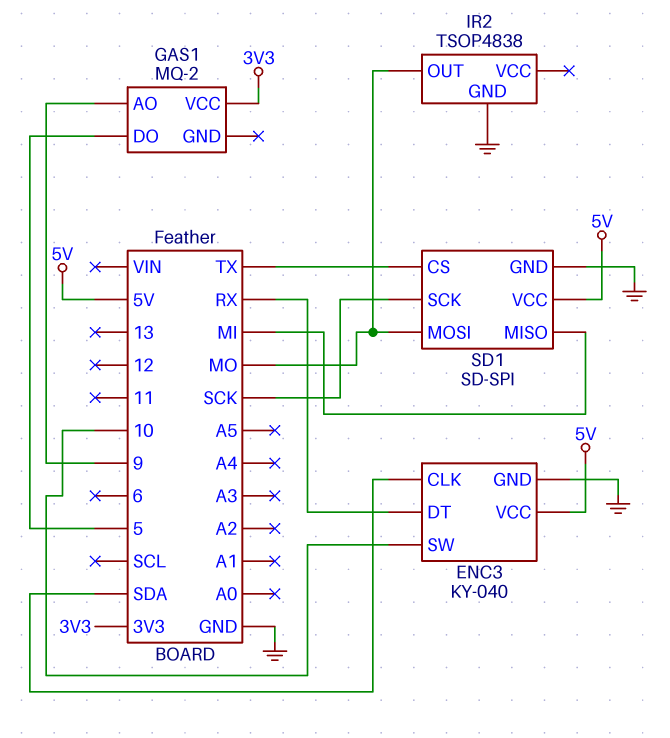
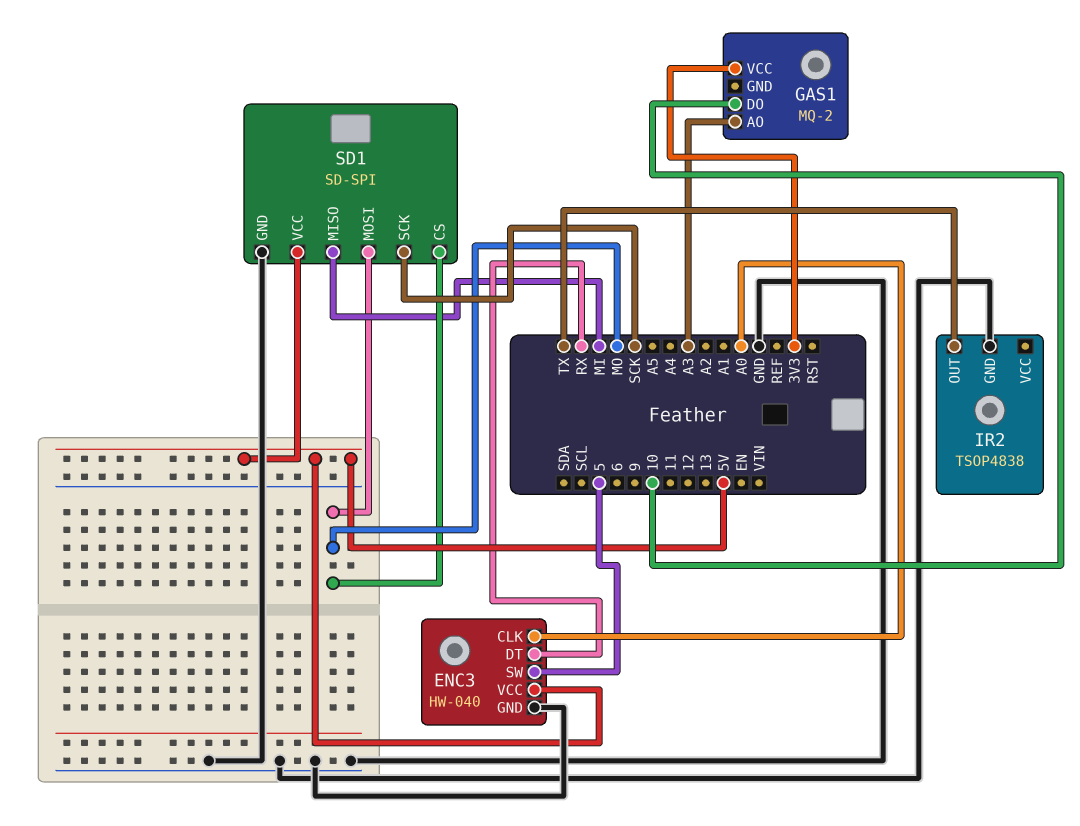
ENC3: KY-040 -> HW-040
ENC3 pin CLK: SDA -> A0
ENC3 pin SW: 10 -> 5
GAS1 pin AO: 9 -> A3
GAS1 pin DO: 5 -> 10
IR2 pin OUT: MO -> TX
SD1 pin CS: TX -> MO

